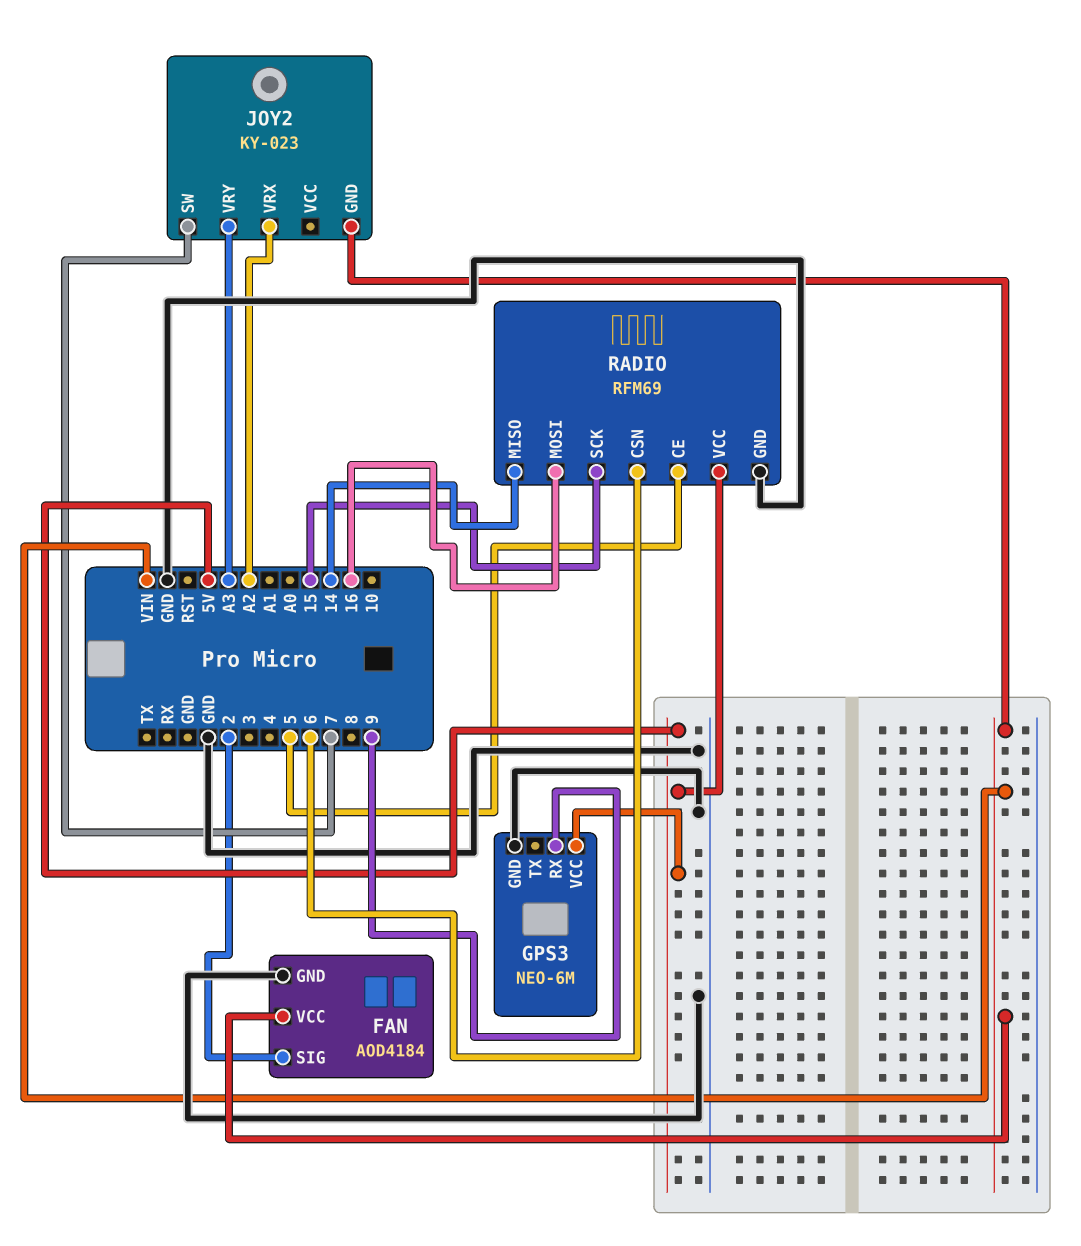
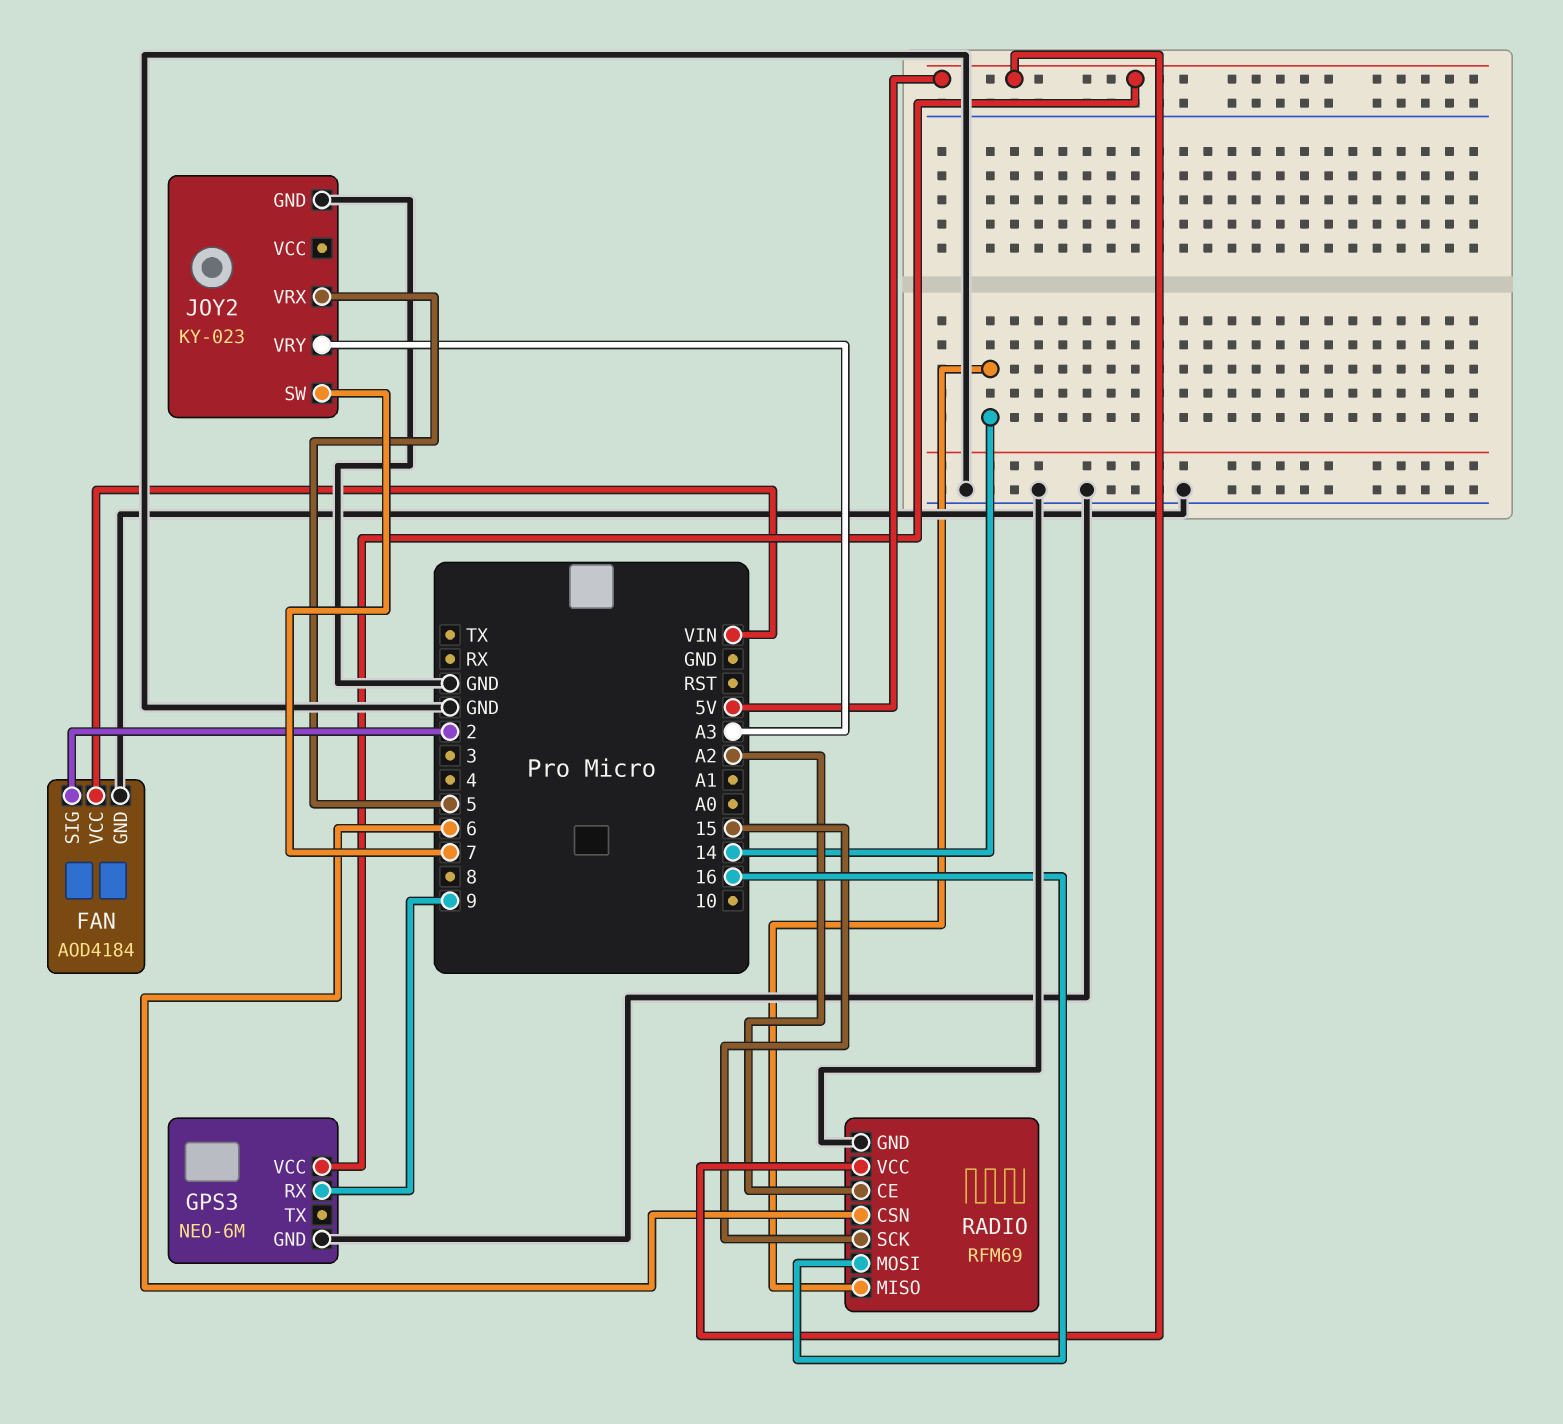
JOY2 pin GND: VIN -> GND
JOY2 pin VRX: A2 -> 5
RADIO pin CE: 5 -> A2

